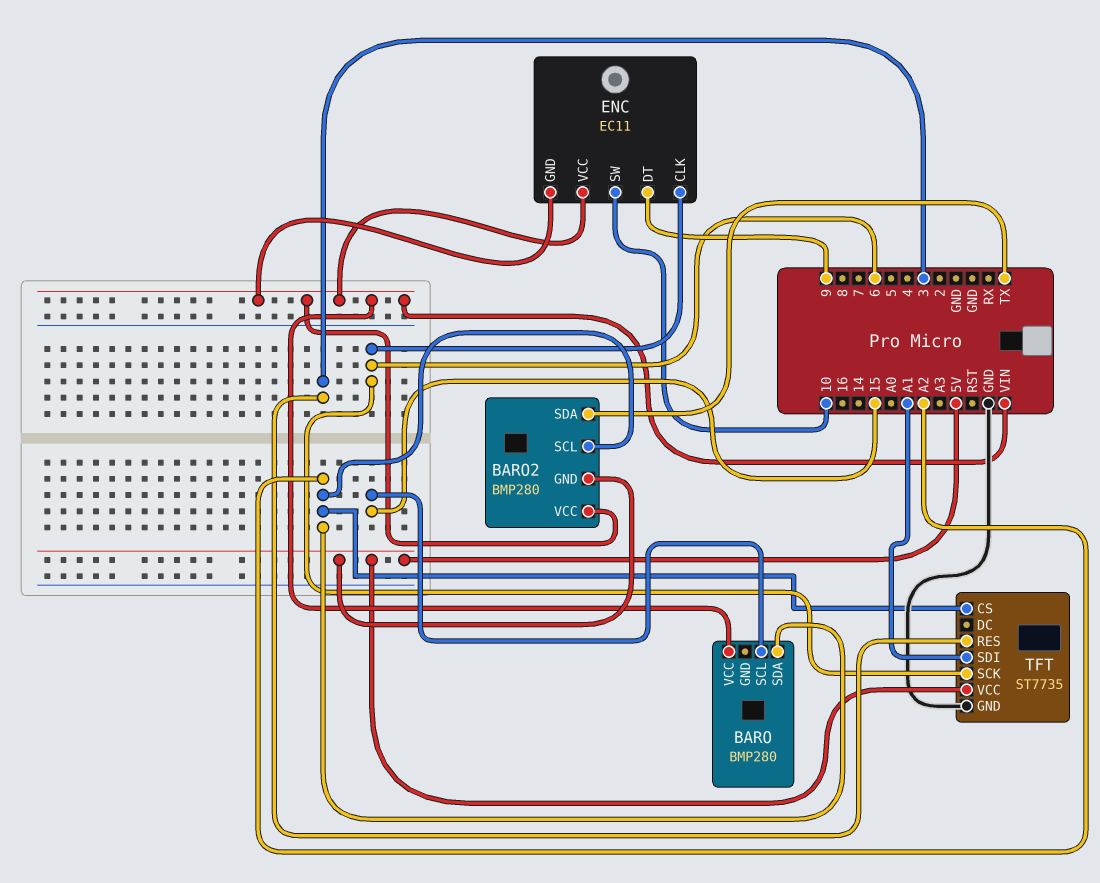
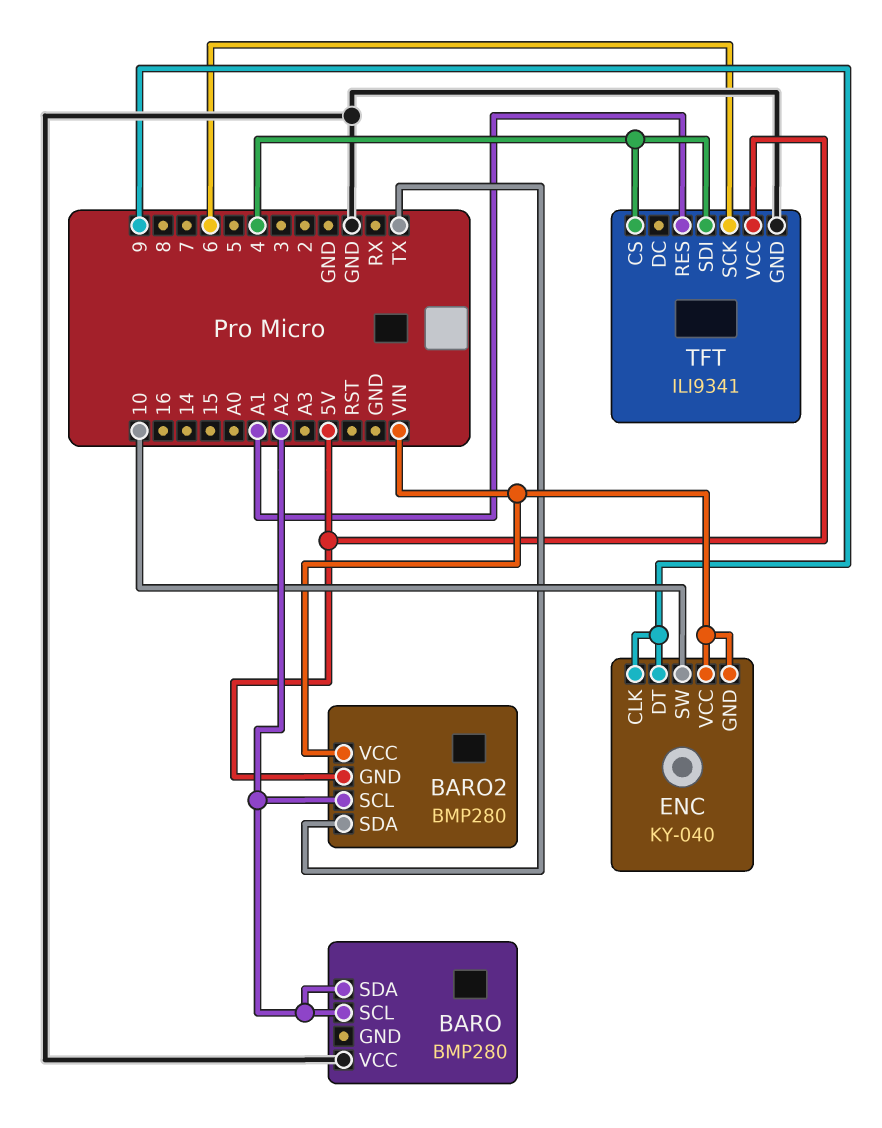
BARO pin SCL: 15 -> A2
BARO pin VCC: VIN -> GND
ENC: EC11 -> KY-040
ENC pin CLK: 6 -> 9
TFT: ST7735 -> ILI9341
TFT pin CS: A2 -> 4
TFT pin RES: 3 -> A1
TFT pin SDI: A1 -> 4

